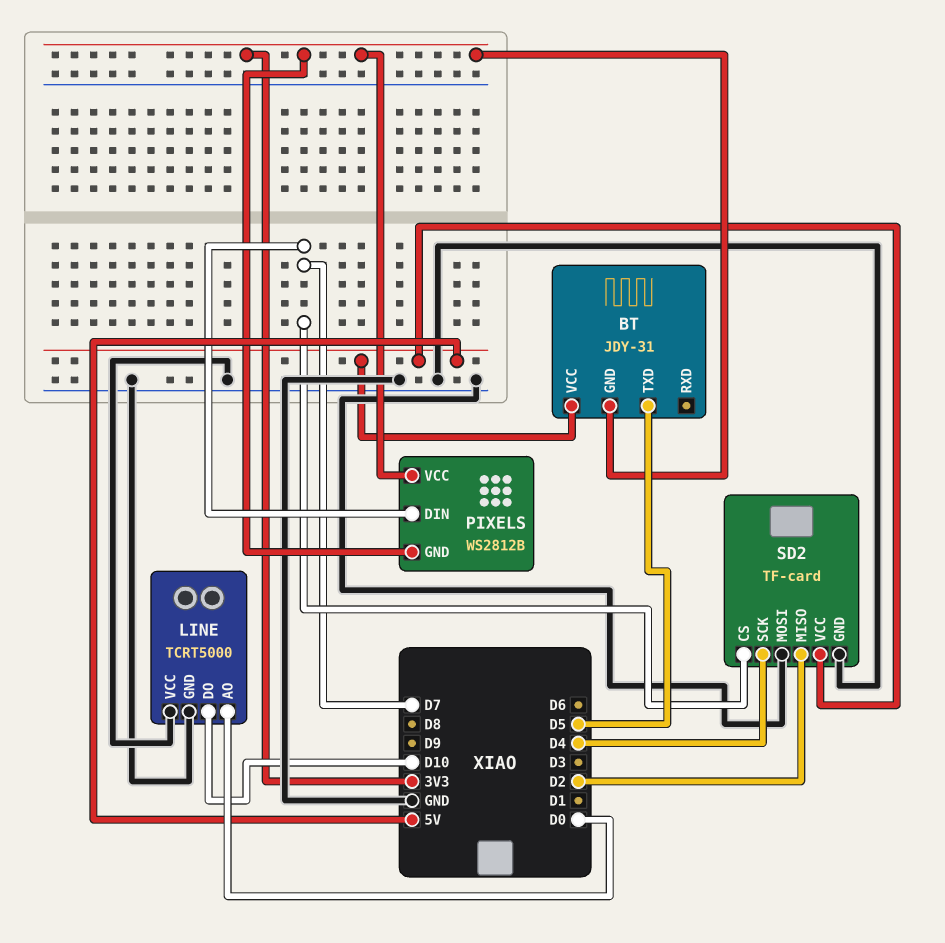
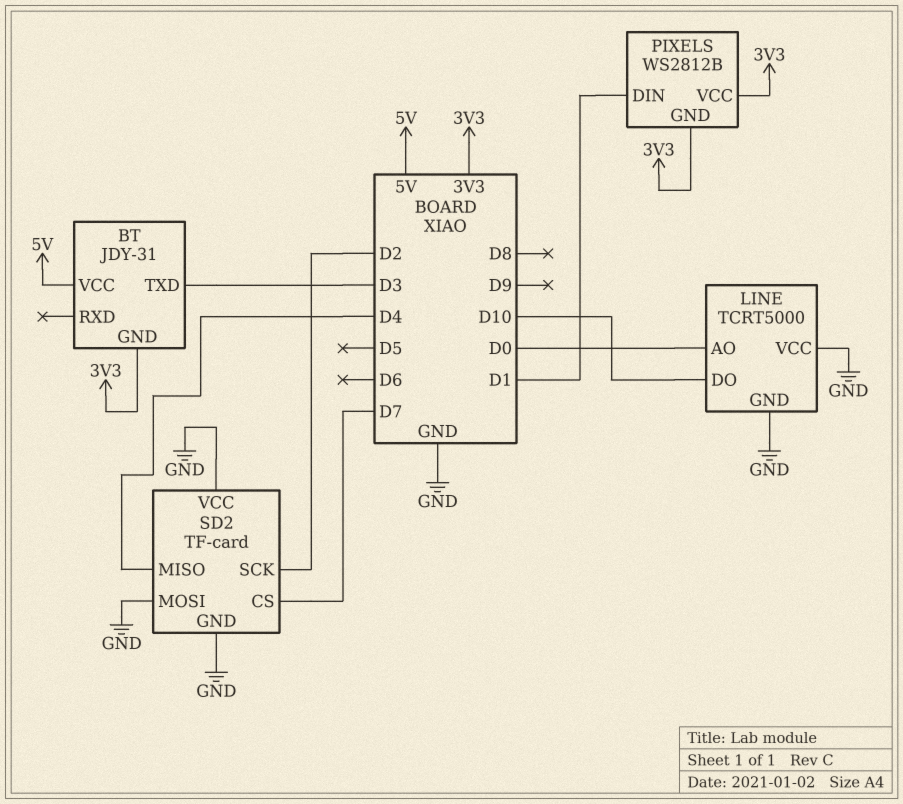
BT pin TXD: D5 -> D3
PIXELS pin DIN: D7 -> D1
SD2 pin MISO: D2 -> D4
SD2 pin SCK: D4 -> D2
SD2 pin VCC: 5V -> GND

